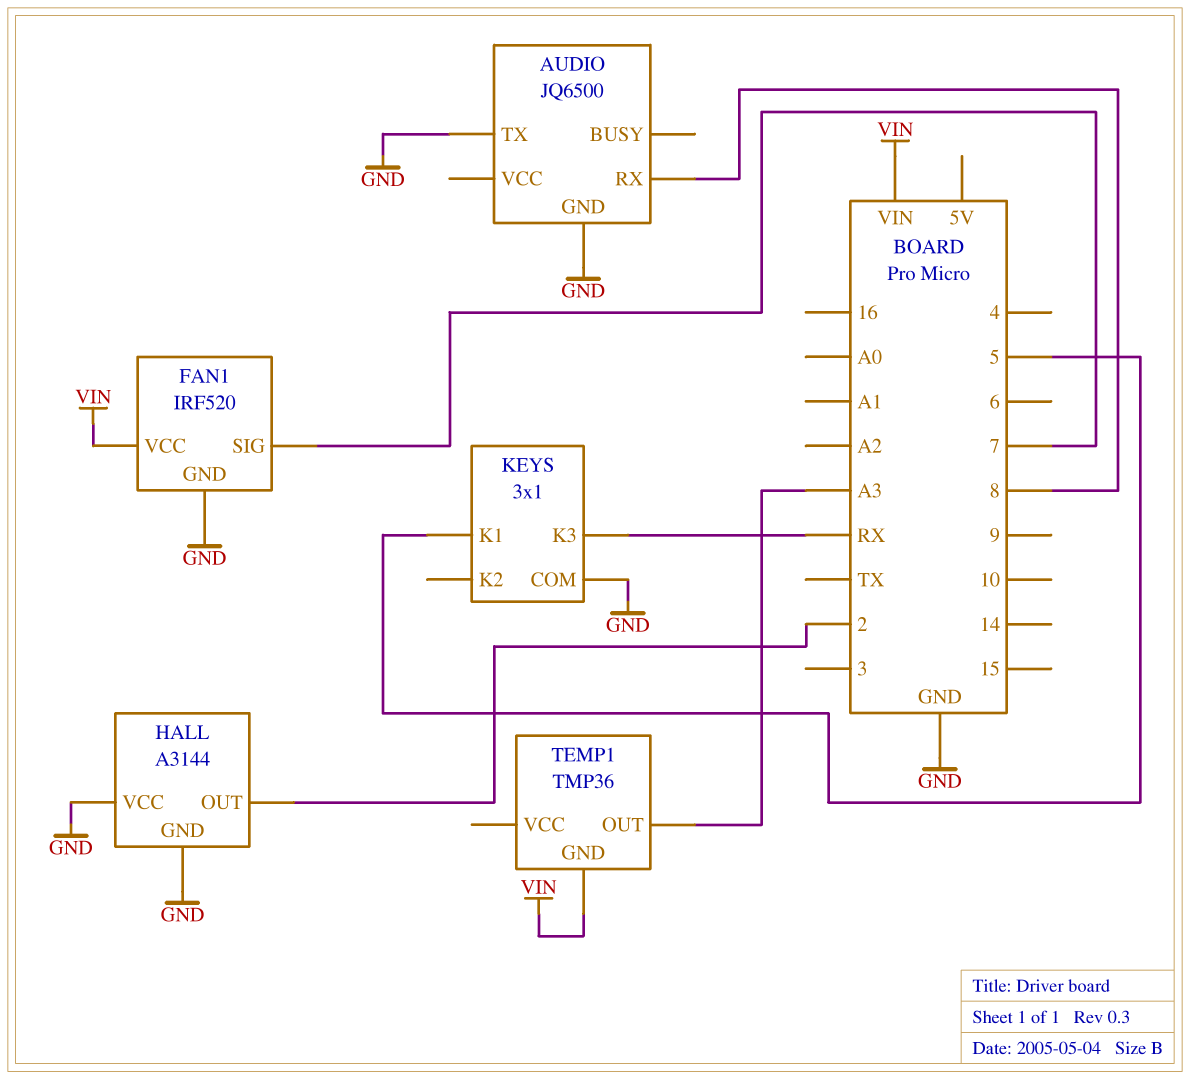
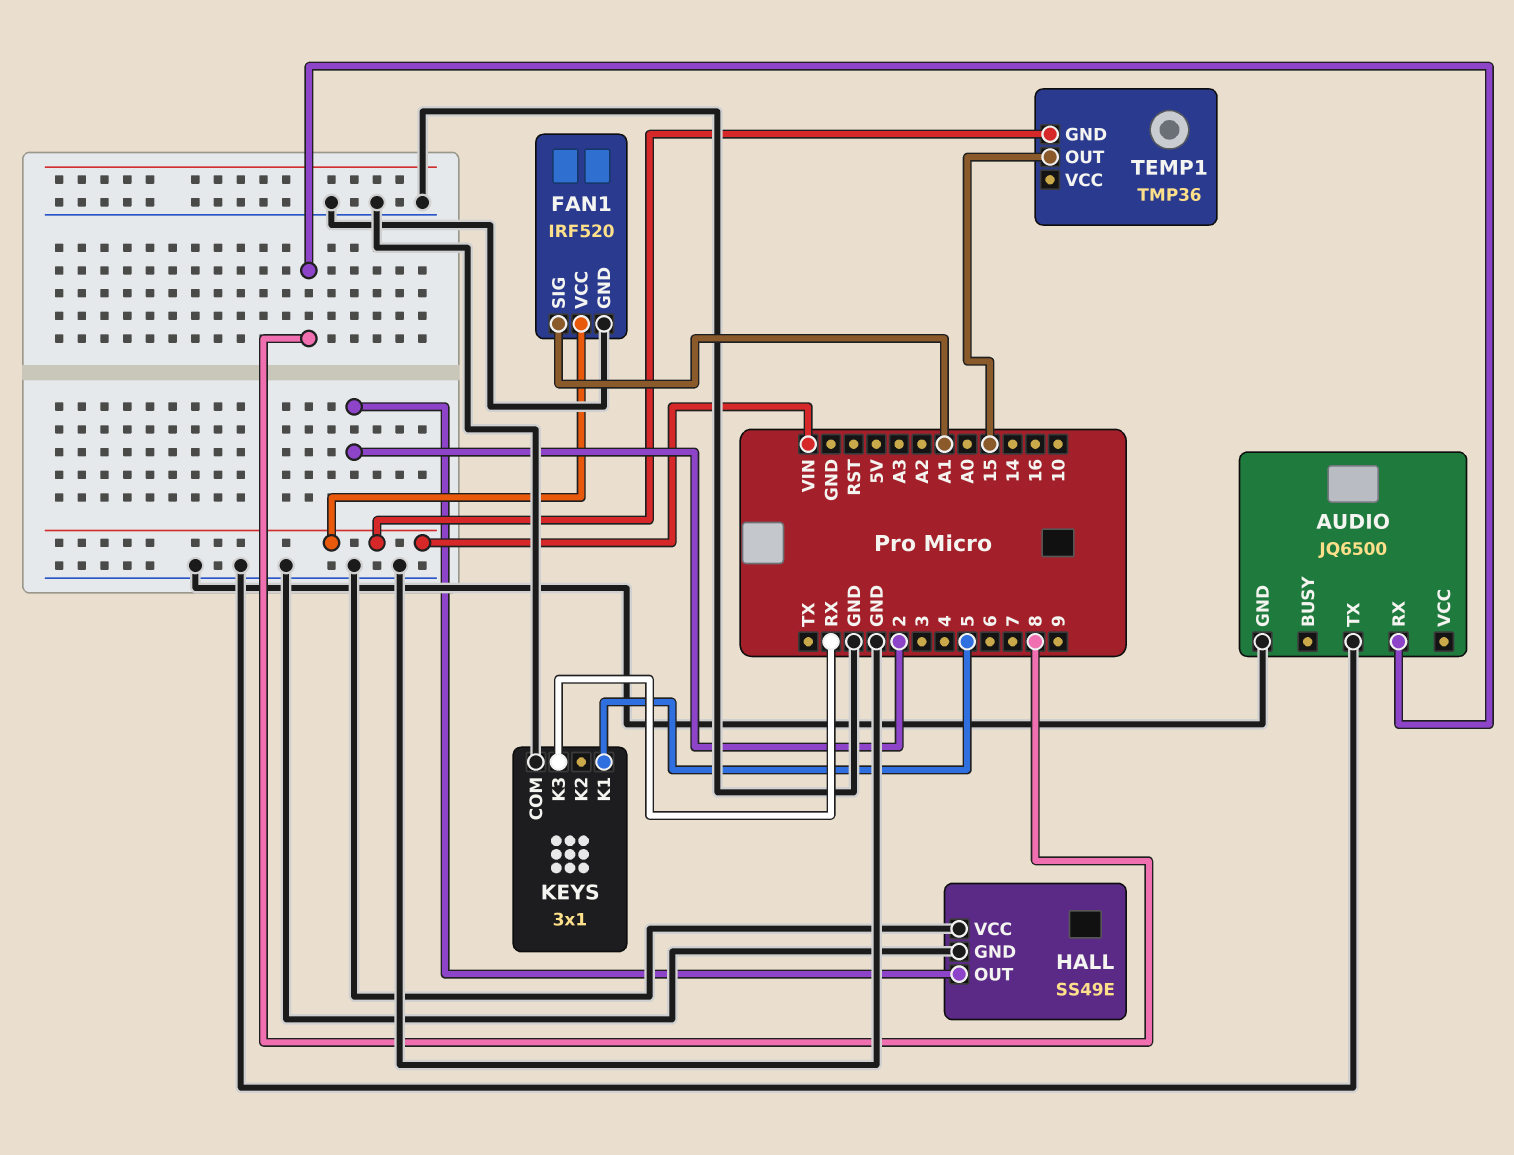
FAN1 pin SIG: 7 -> A1
HALL: A3144 -> SS49E
TEMP1 pin OUT: A3 -> 15

